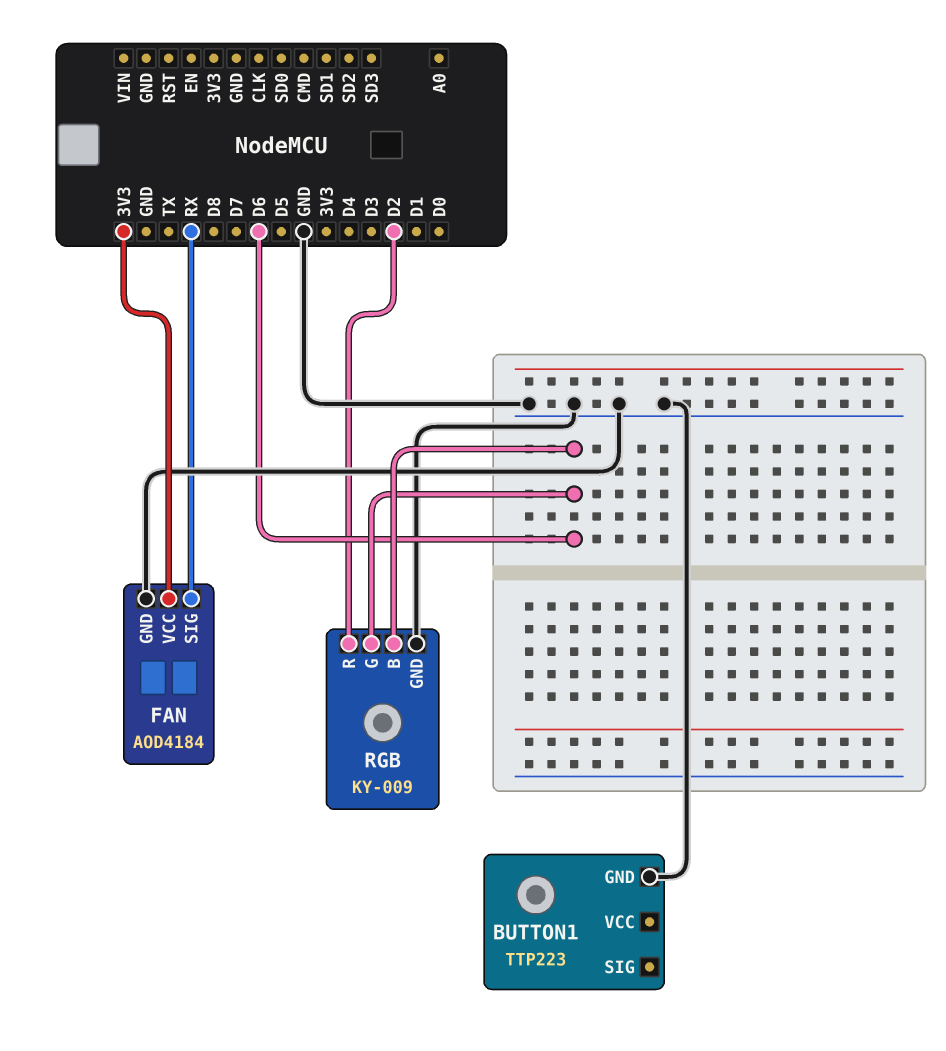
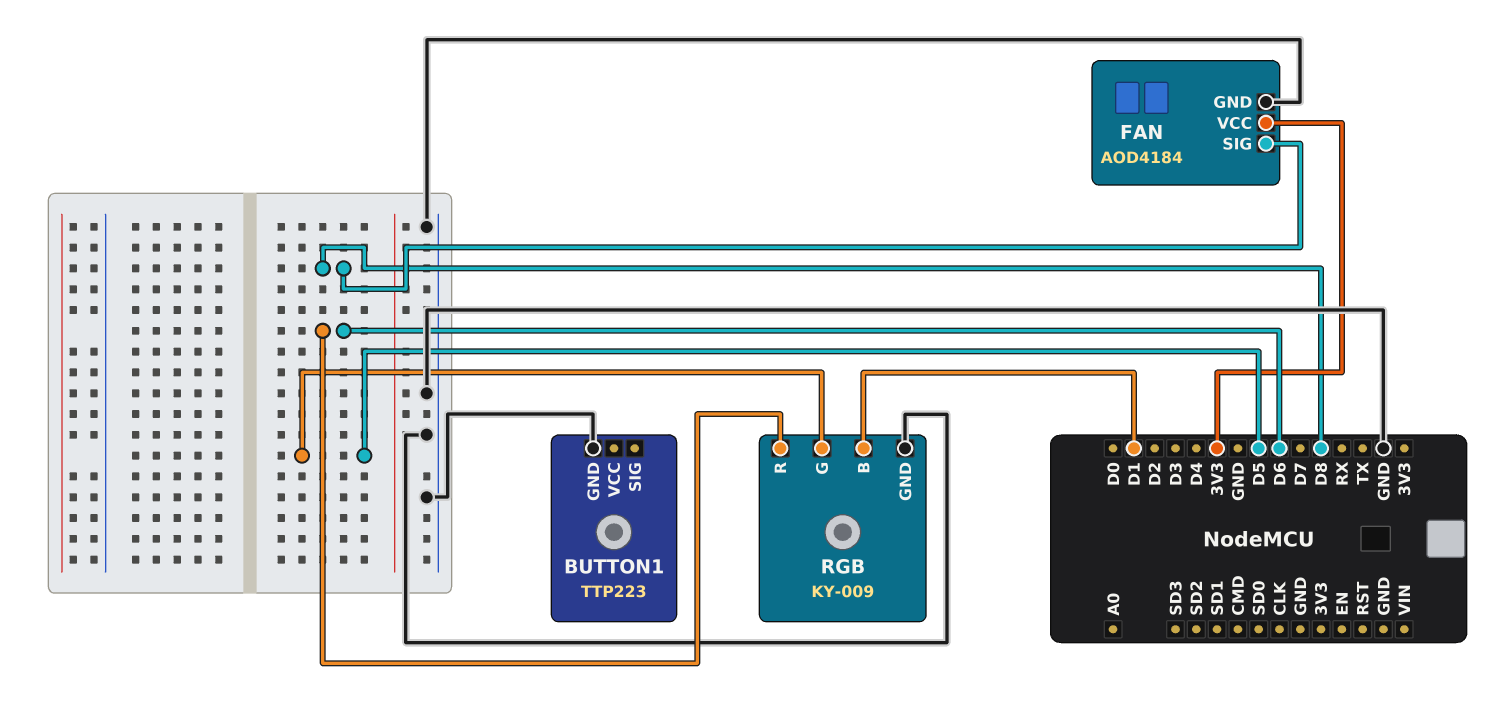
FAN pin SIG: RX -> D8
RGB pin B: D6 -> D1
RGB pin G: D6 -> D5
RGB pin R: D2 -> D6

